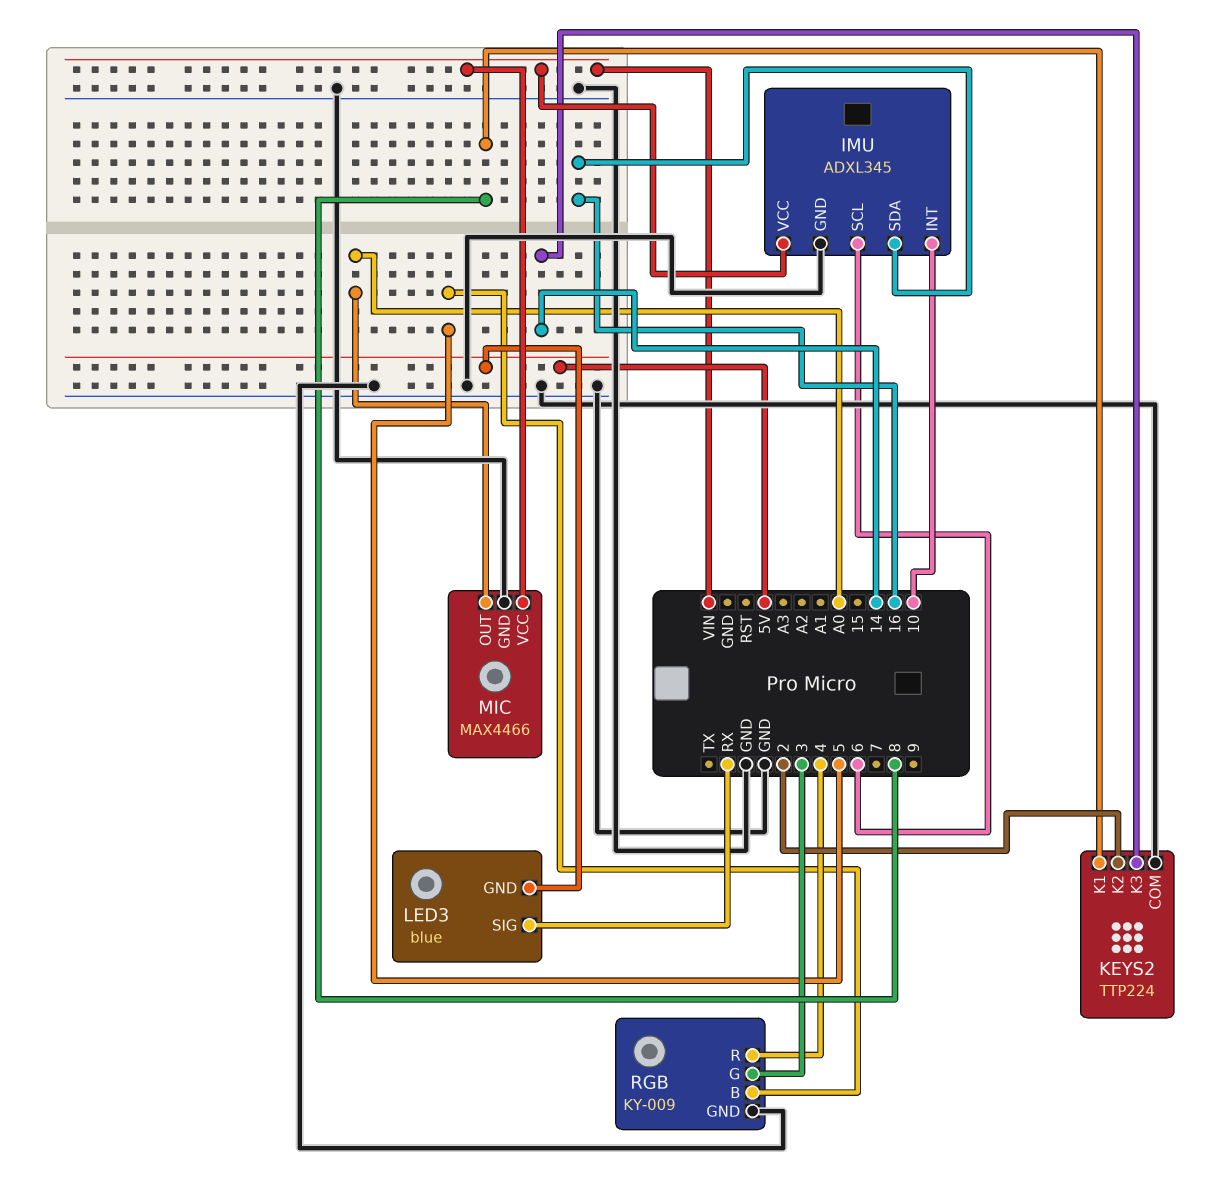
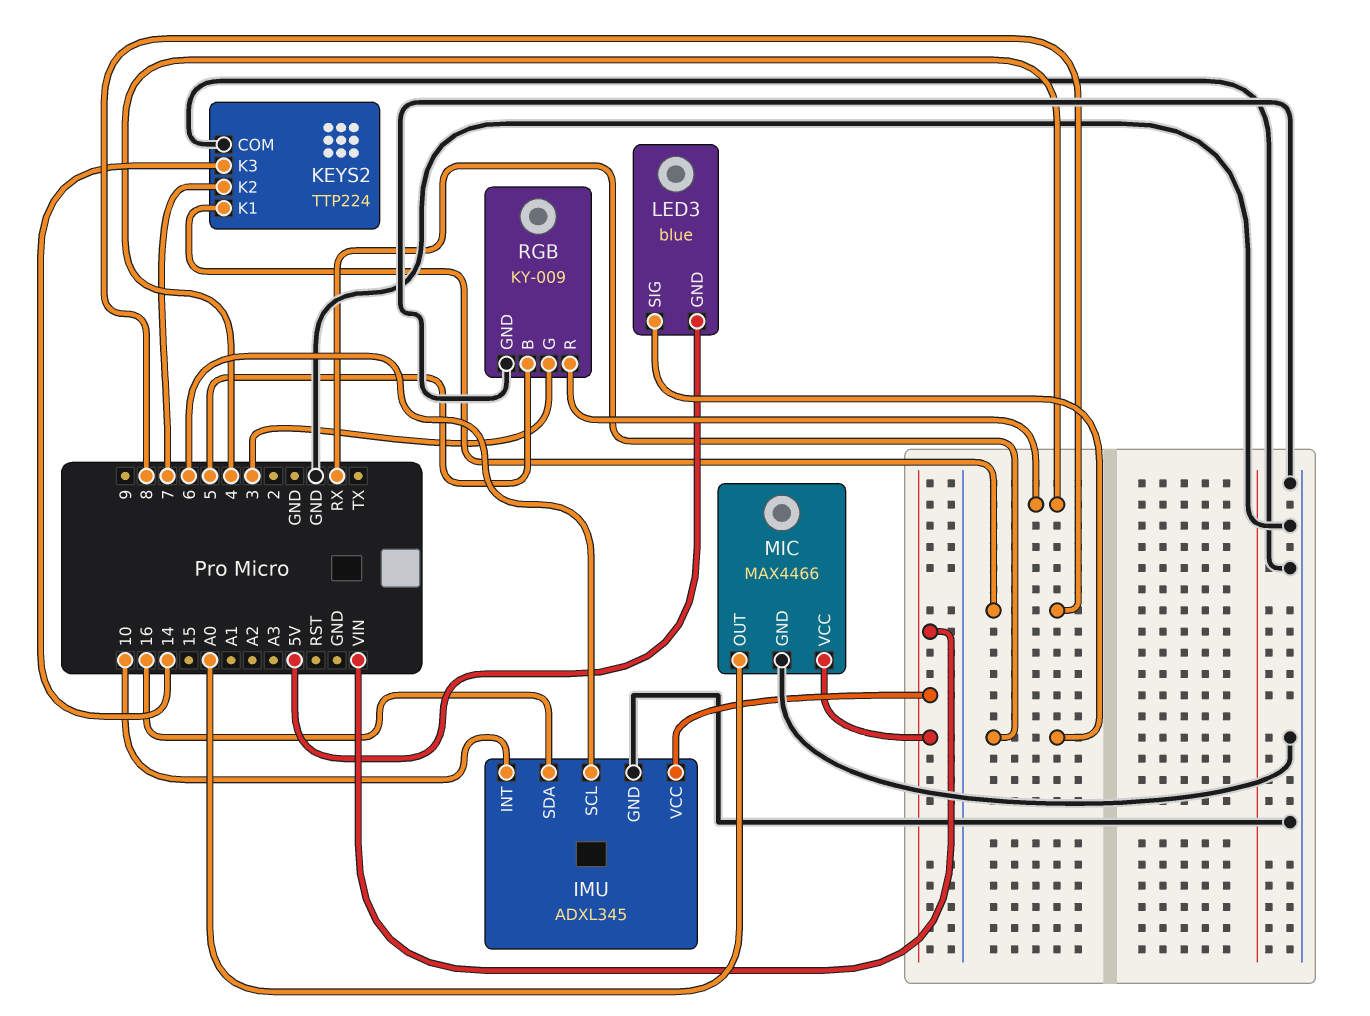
KEYS2 pin K2: 2 -> 7

